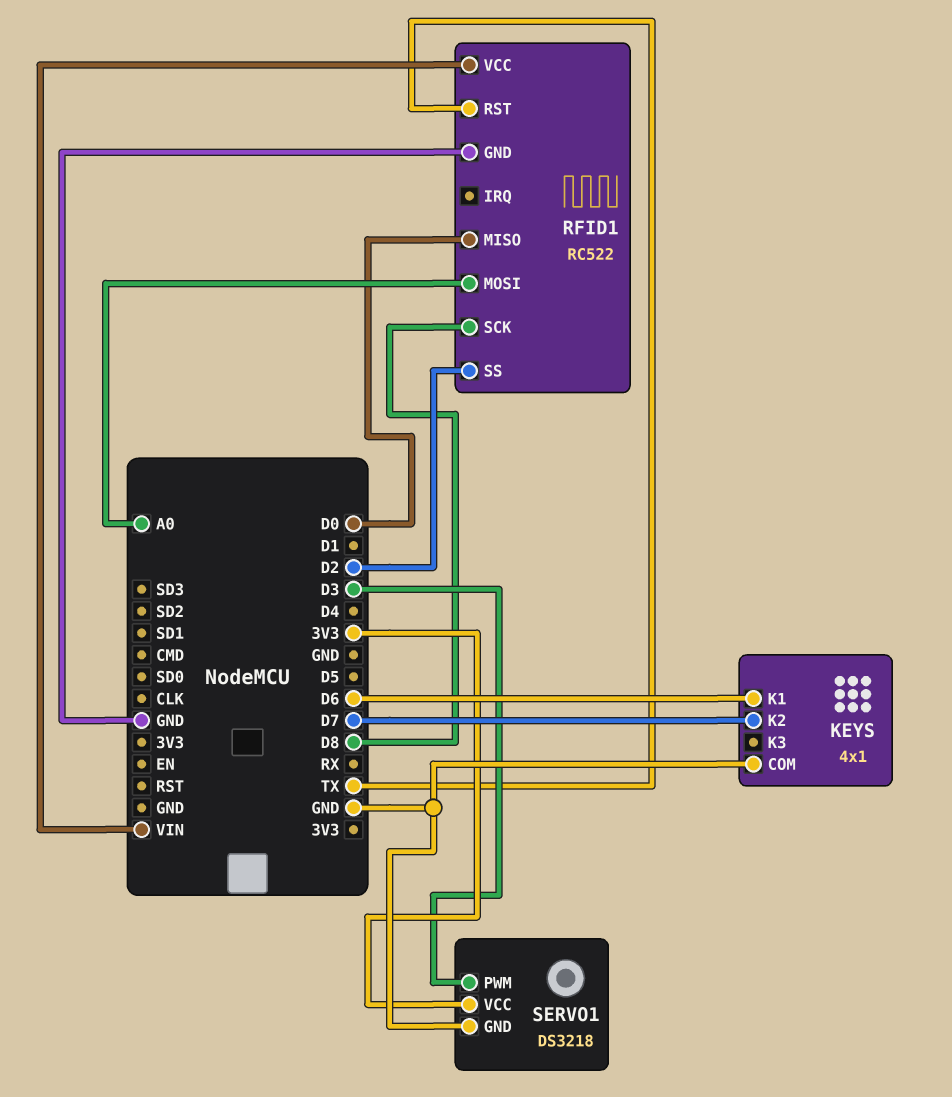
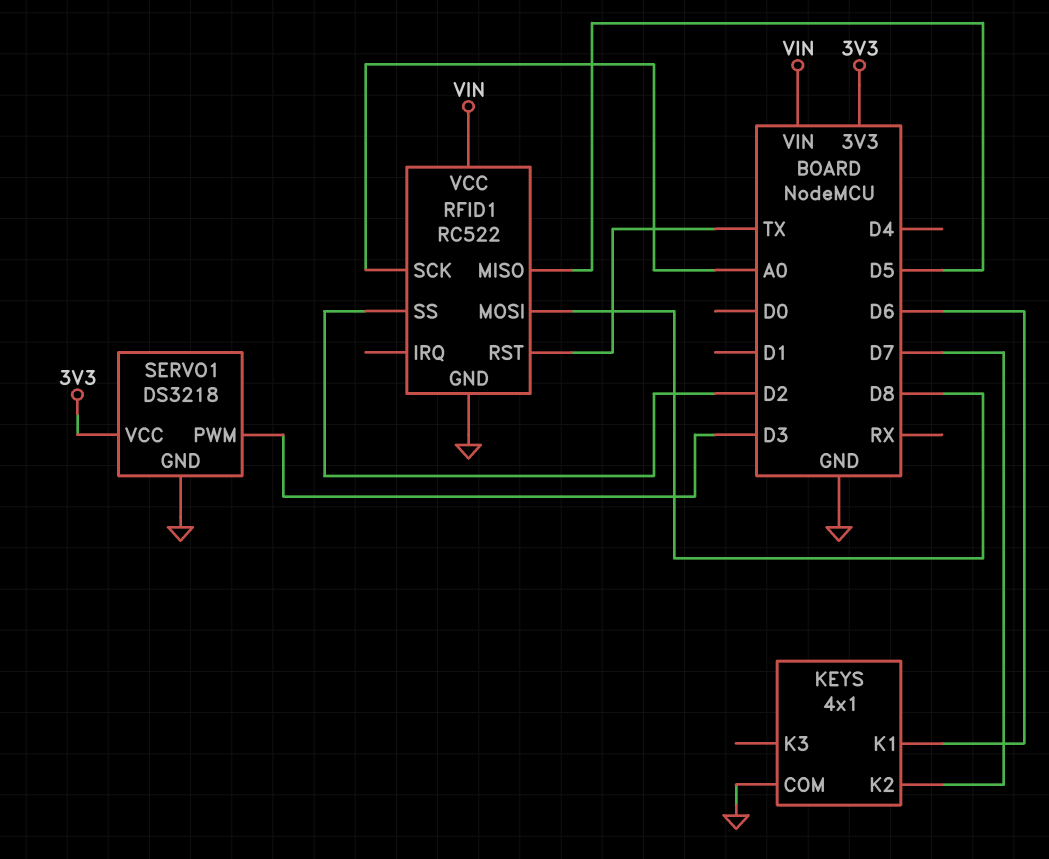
RFID1 pin MISO: D0 -> D5
RFID1 pin MOSI: A0 -> D8
RFID1 pin SCK: D8 -> A0

